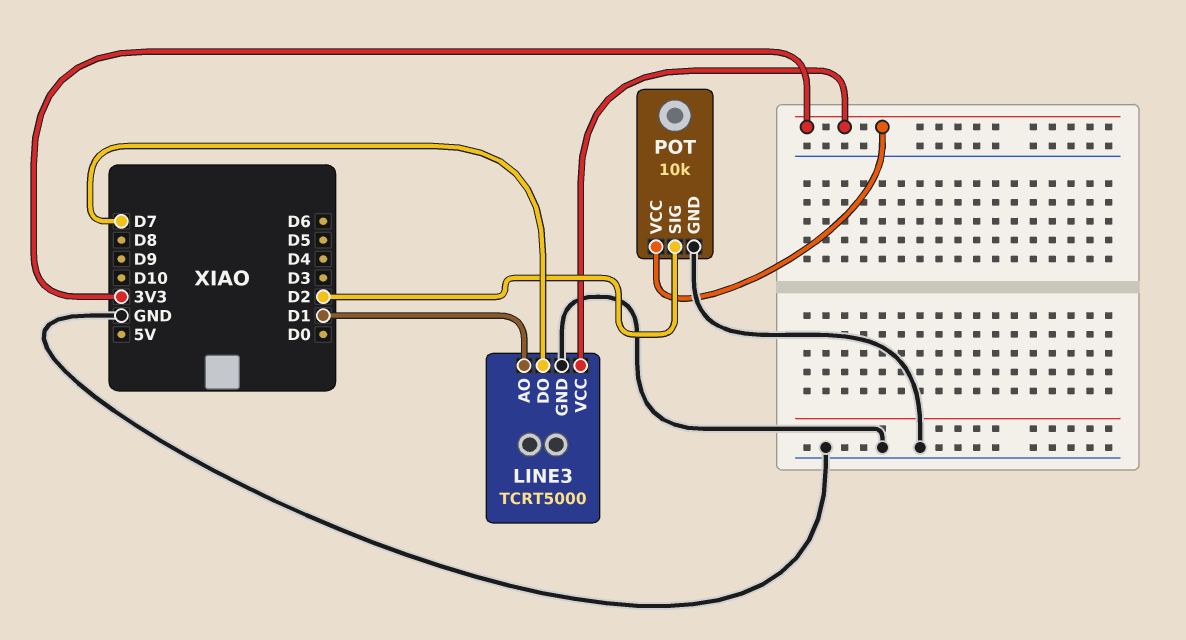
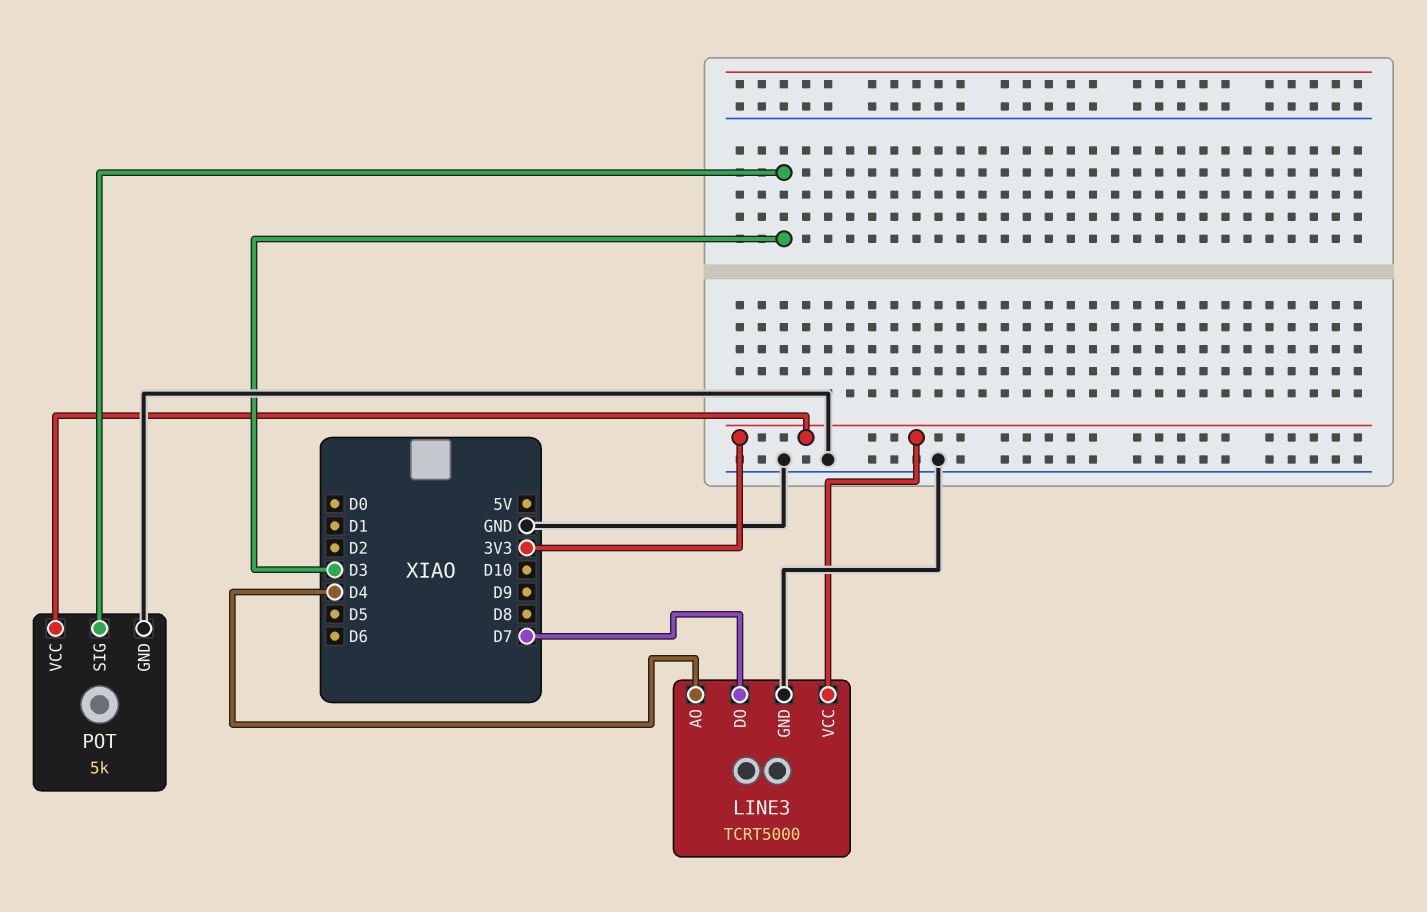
LINE3 pin AO: D1 -> D4
POT: 10k -> 5k
POT pin SIG: D2 -> D3

